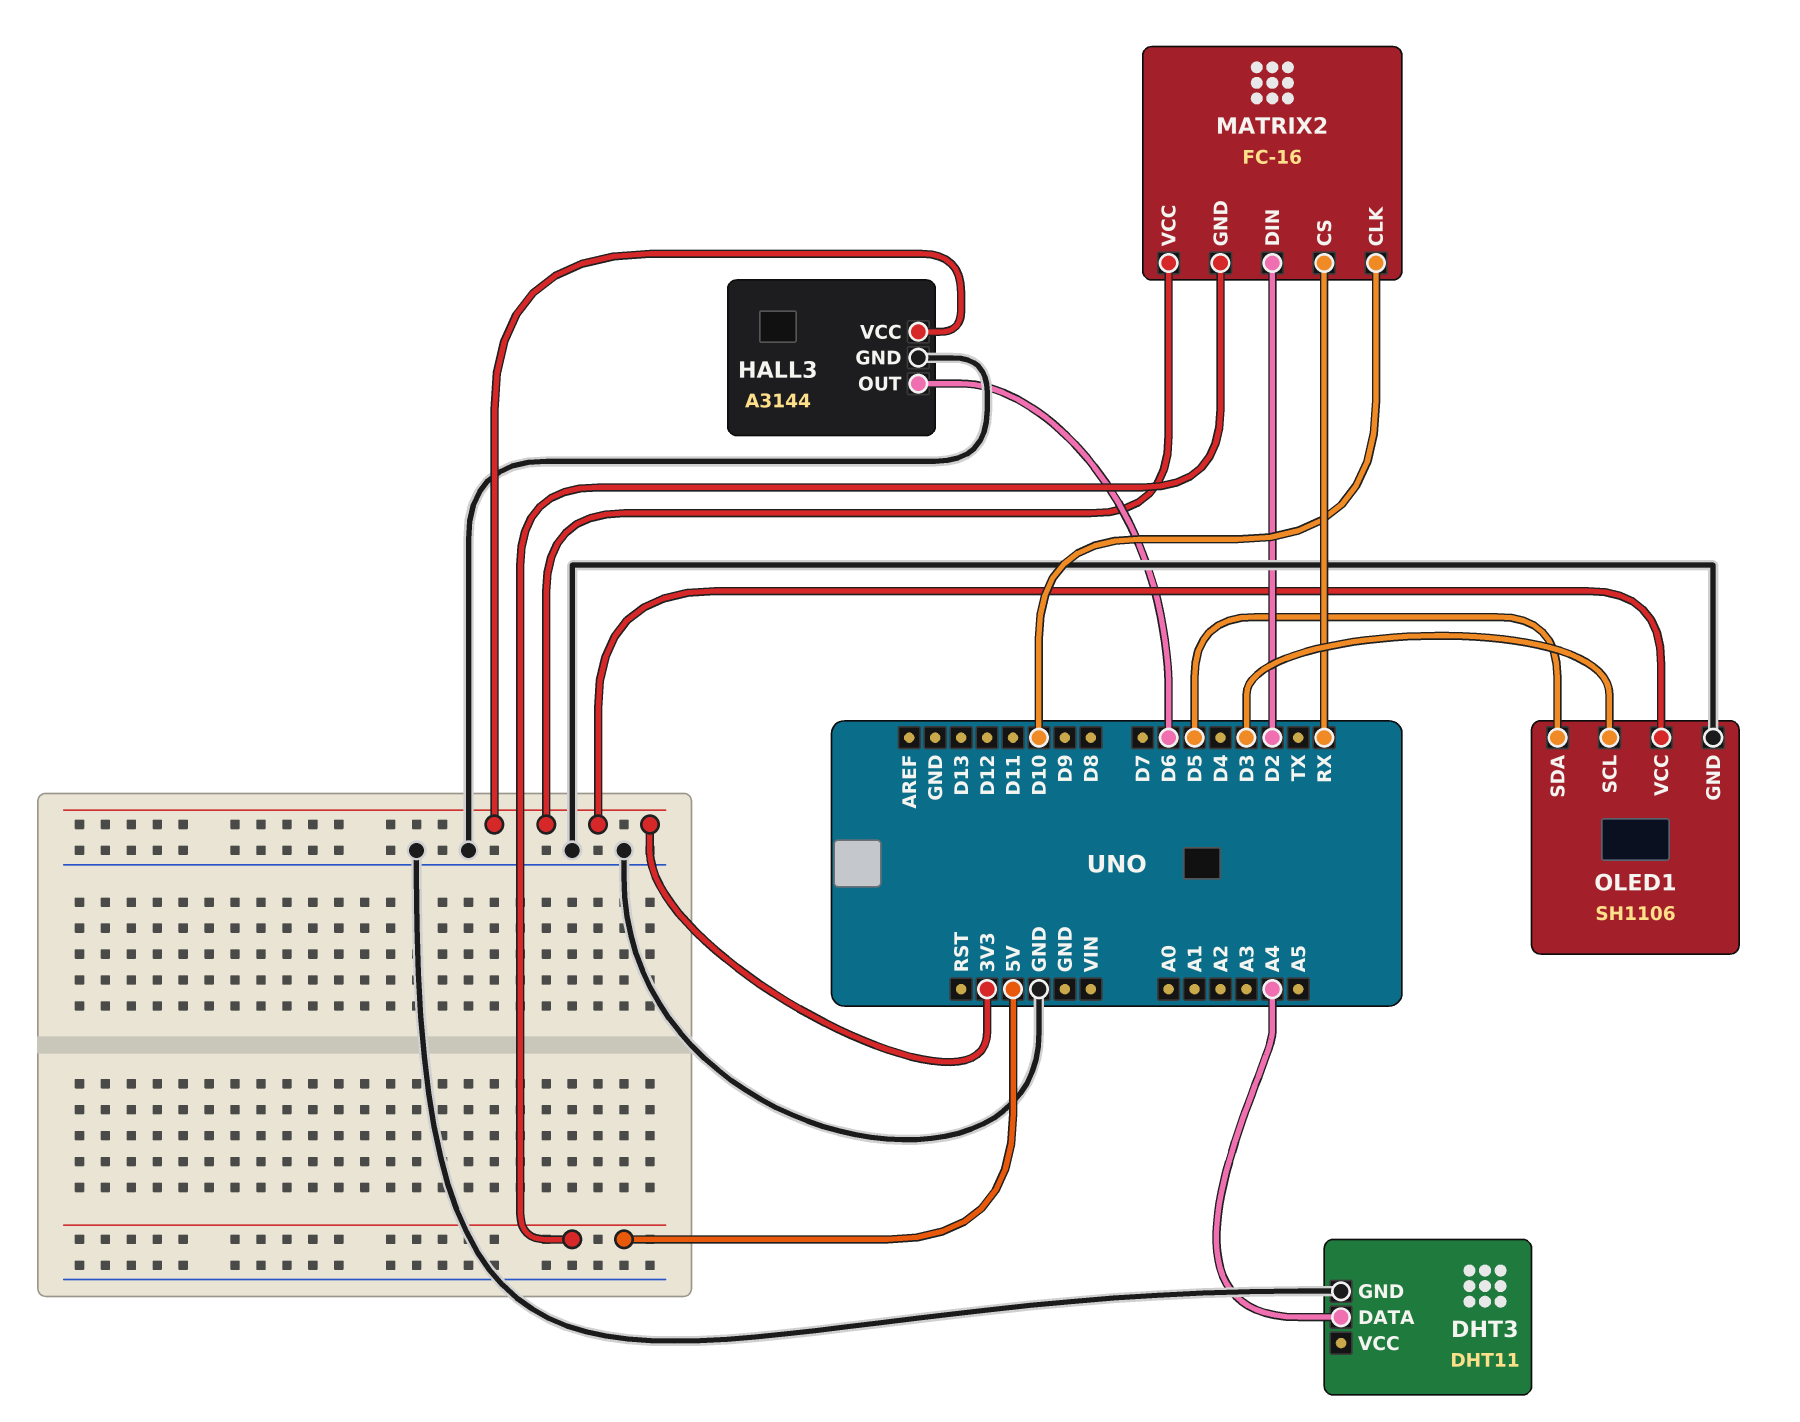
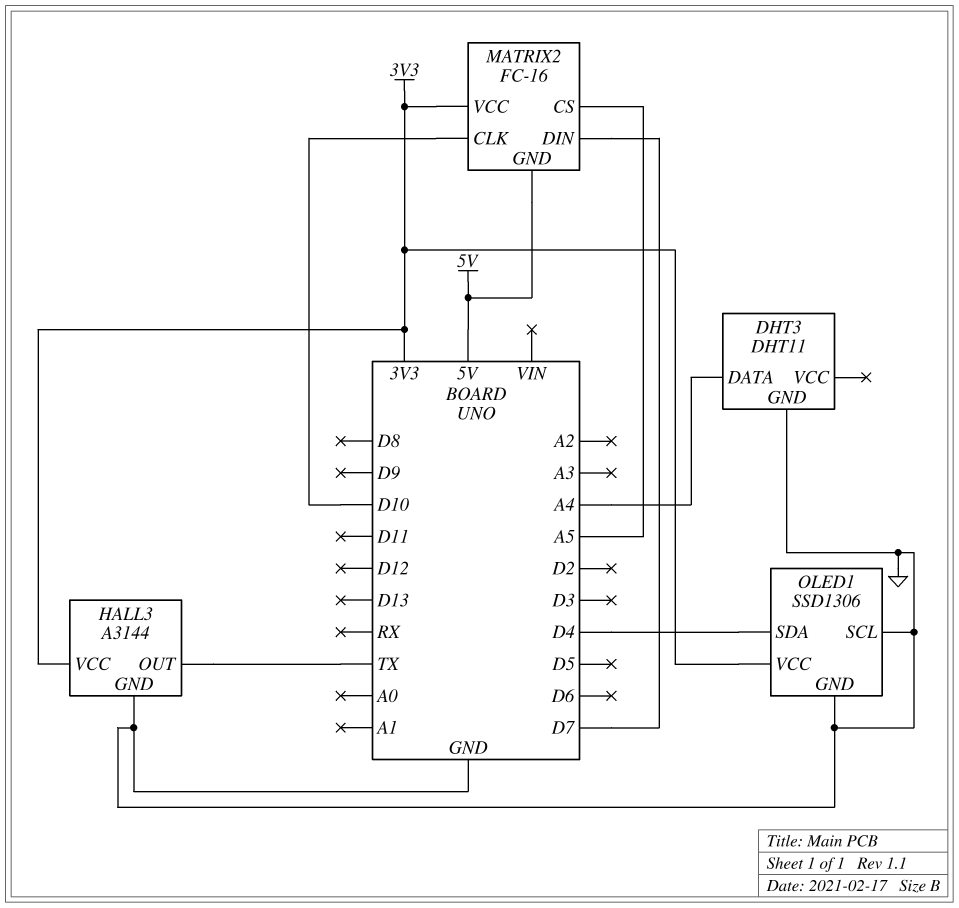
HALL3 pin OUT: D6 -> TX
MATRIX2 pin CS: RX -> A5
MATRIX2 pin DIN: D2 -> D7
OLED1: SH1106 -> SSD1306
OLED1 pin SCL: D3 -> GND
OLED1 pin SDA: D5 -> D4

